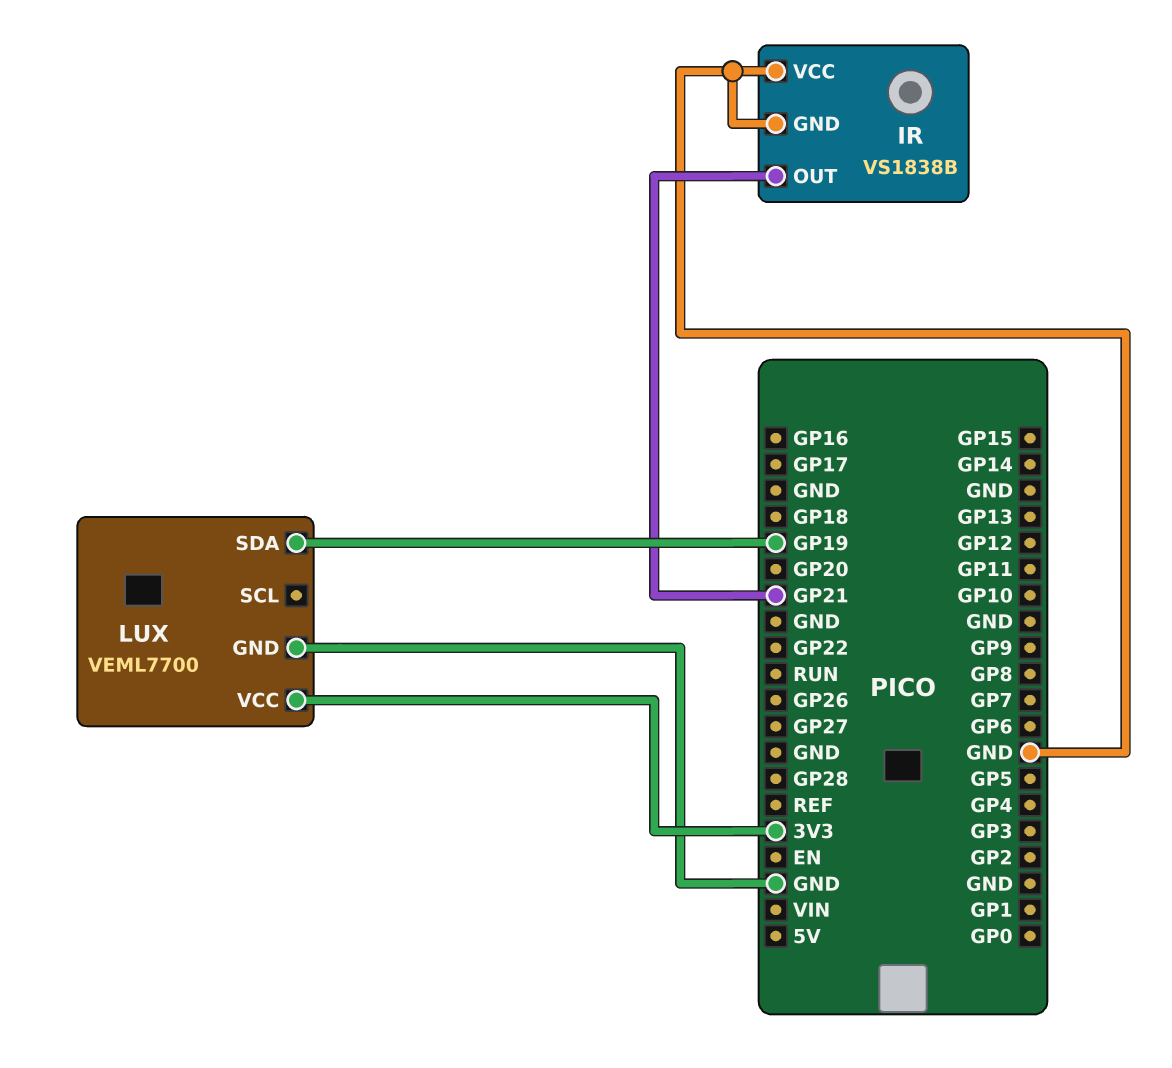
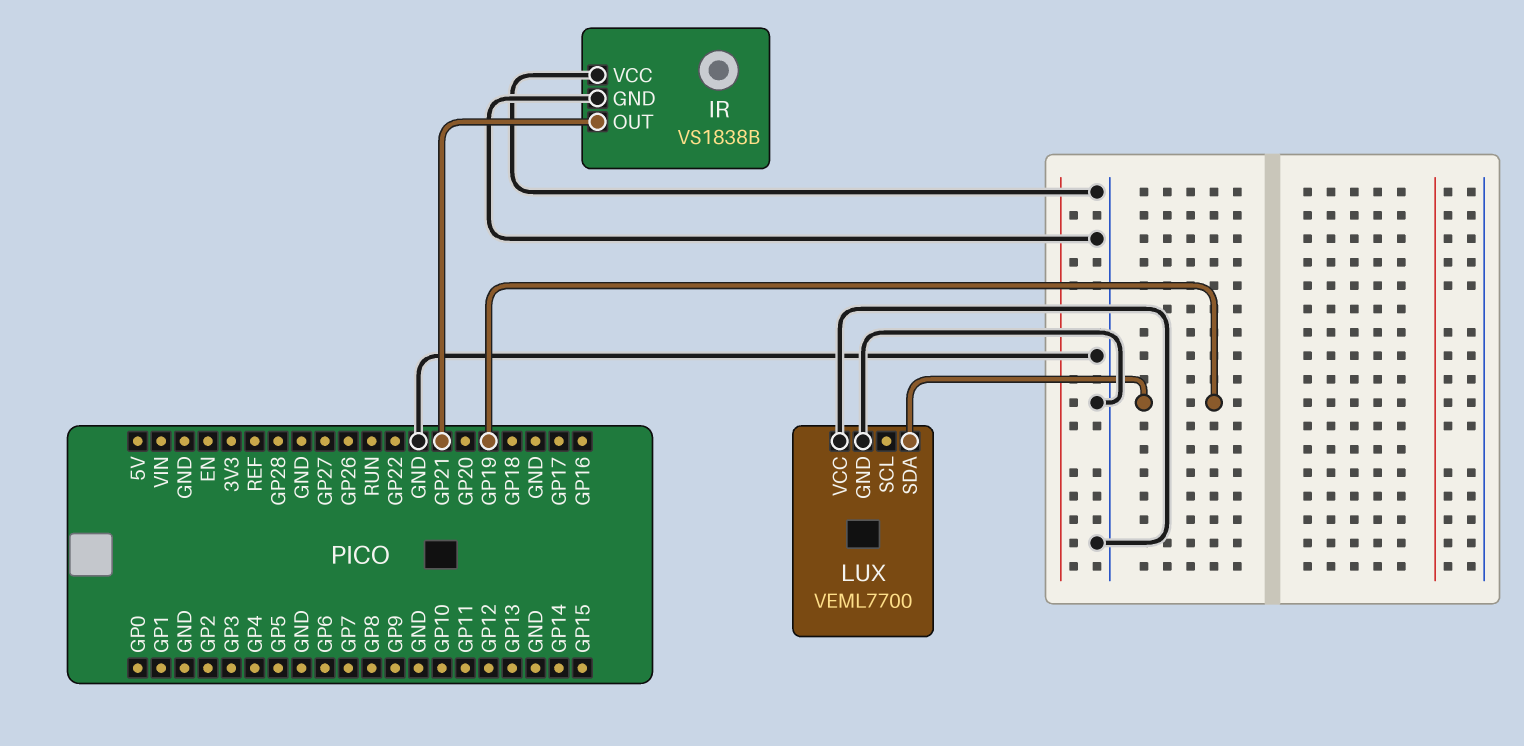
LUX pin VCC: 3V3 -> GND

